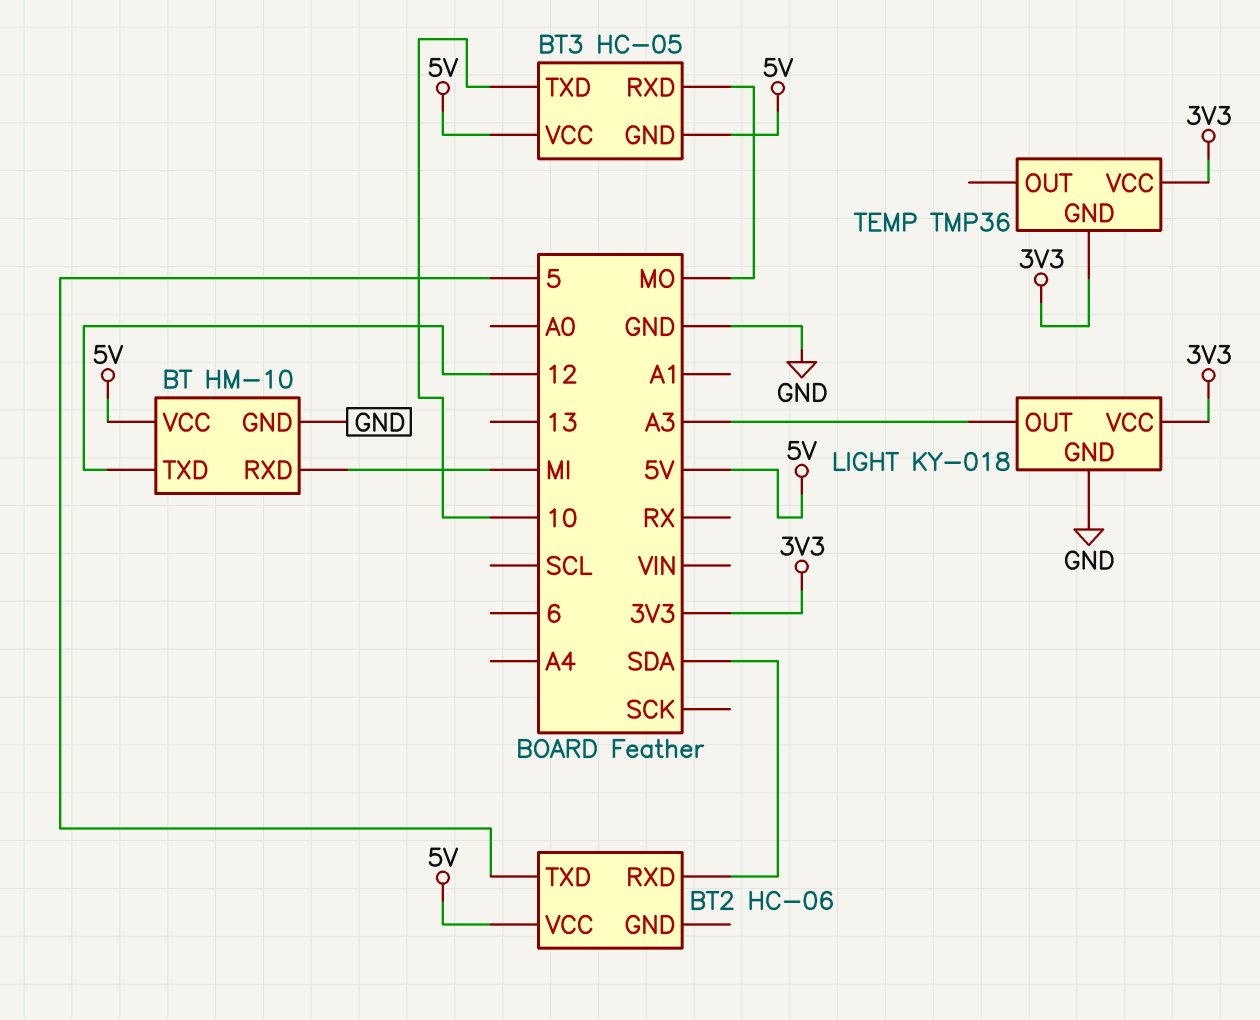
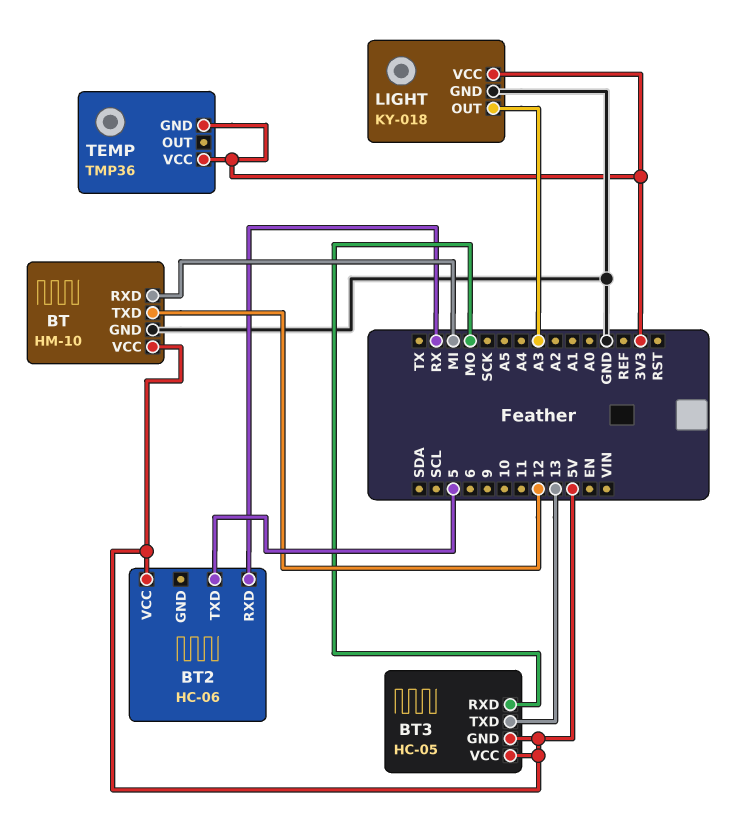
BT2 pin RXD: SDA -> RX
BT3 pin TXD: 10 -> 13

